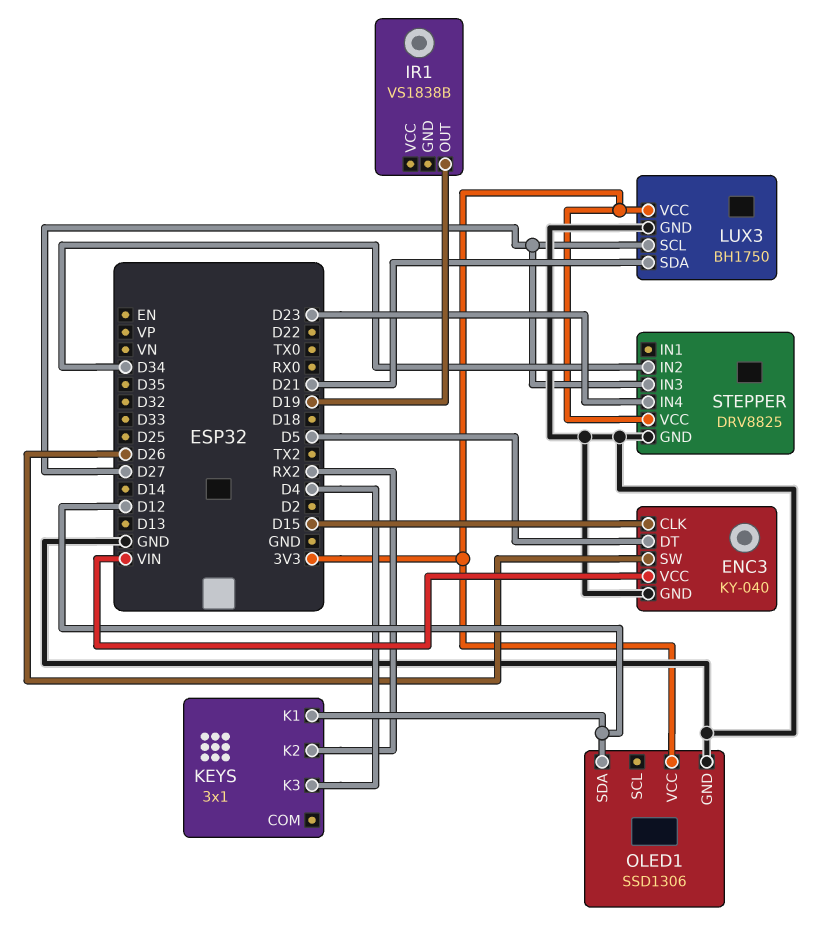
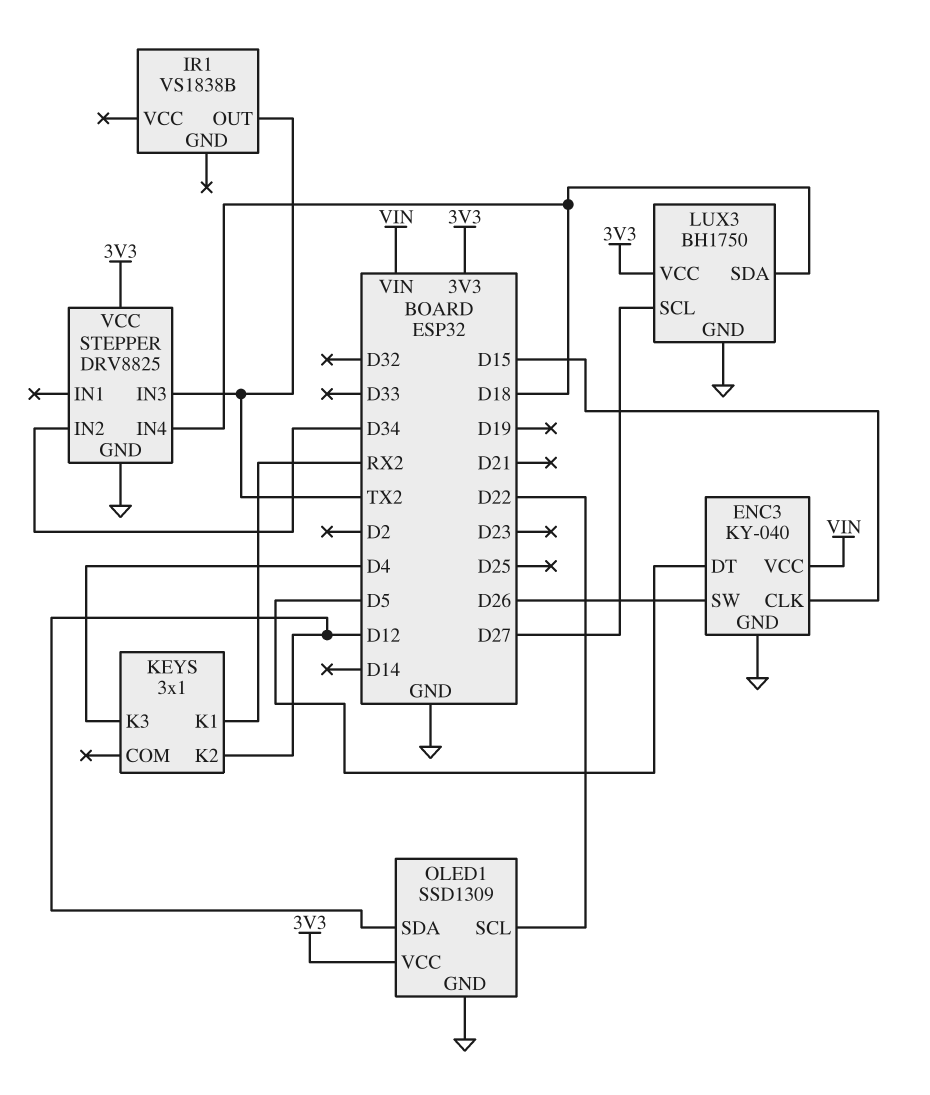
IR1 pin OUT: D19 -> TX2
KEYS pin K1: D12 -> RX2
KEYS pin K2: RX2 -> D12
LUX3 pin SDA: D21 -> D18
OLED1: SSD1306 -> SSD1309
OLED1 pin SCL: none -> D22
STEPPER pin IN3: D27 -> TX2
STEPPER pin IN4: D23 -> D18

